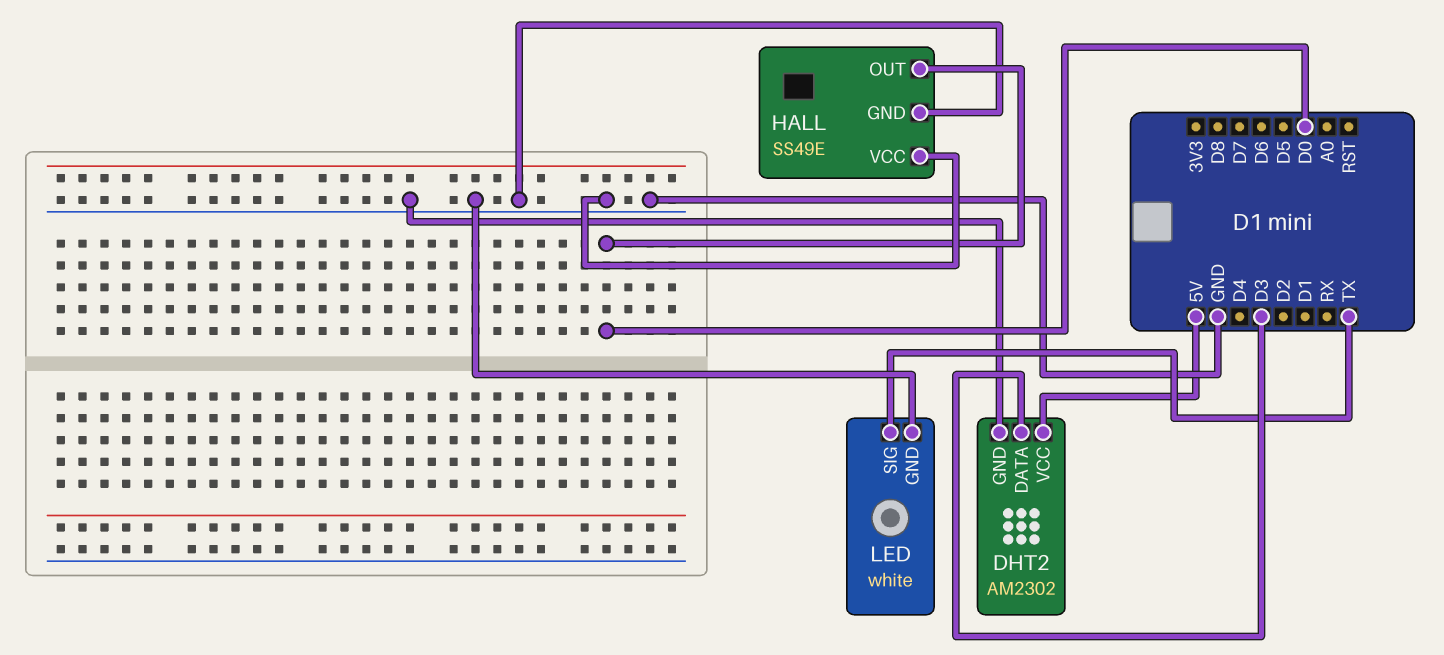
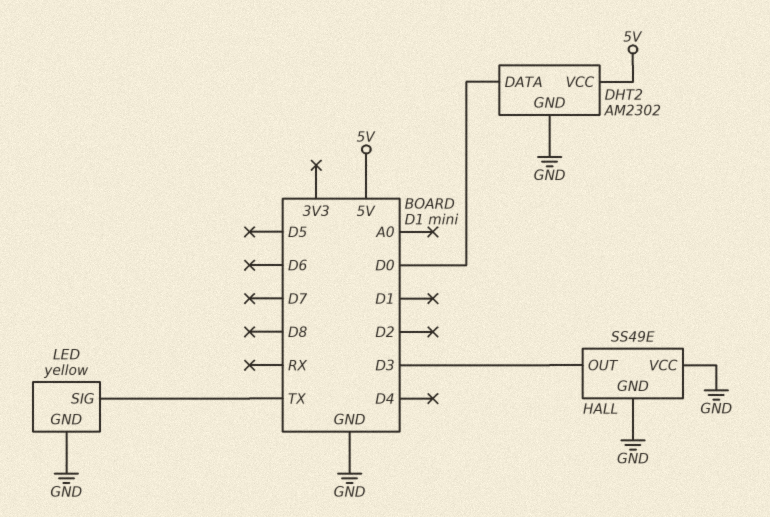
DHT2 pin DATA: D3 -> D0
HALL pin OUT: D0 -> D3
LED: white -> yellow

